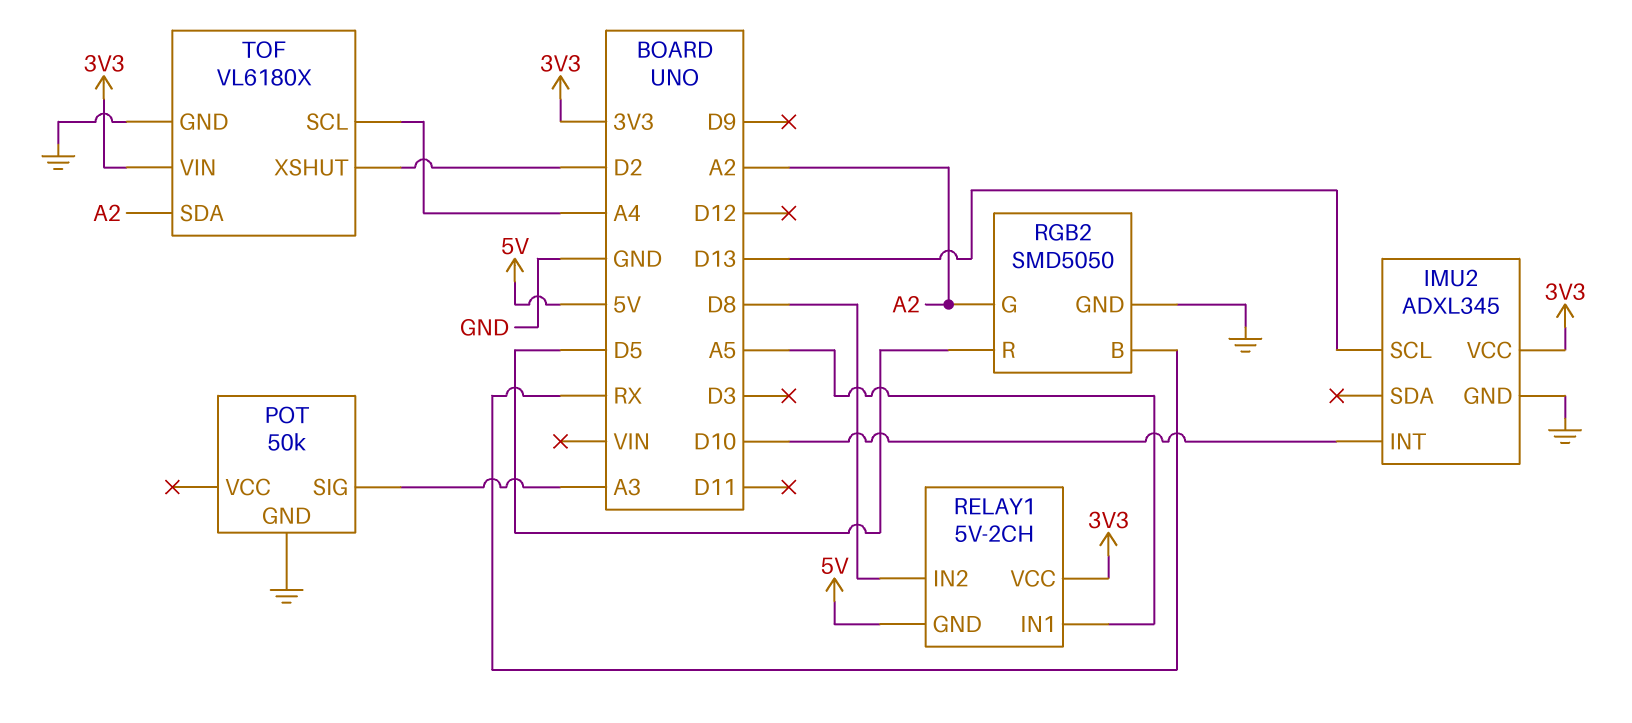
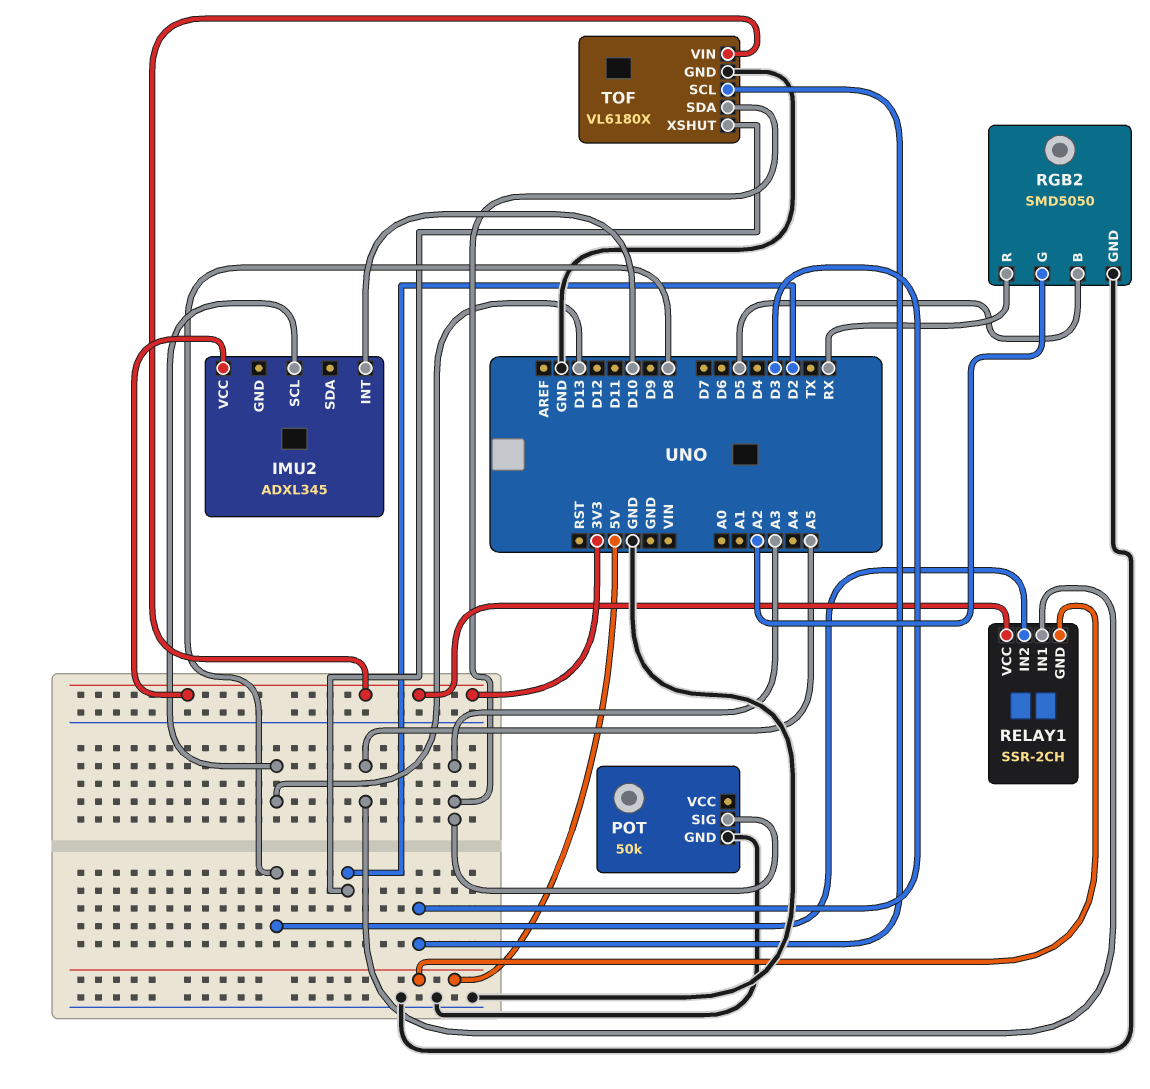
IMU2 pin GND: GND -> none
RELAY1: 5V-2CH -> SSR-2CH
RGB2 pin B: RX -> D5
RGB2 pin R: D5 -> RX
TOF pin SCL: A4 -> D3
TOF pin SDA: A2 -> A3

